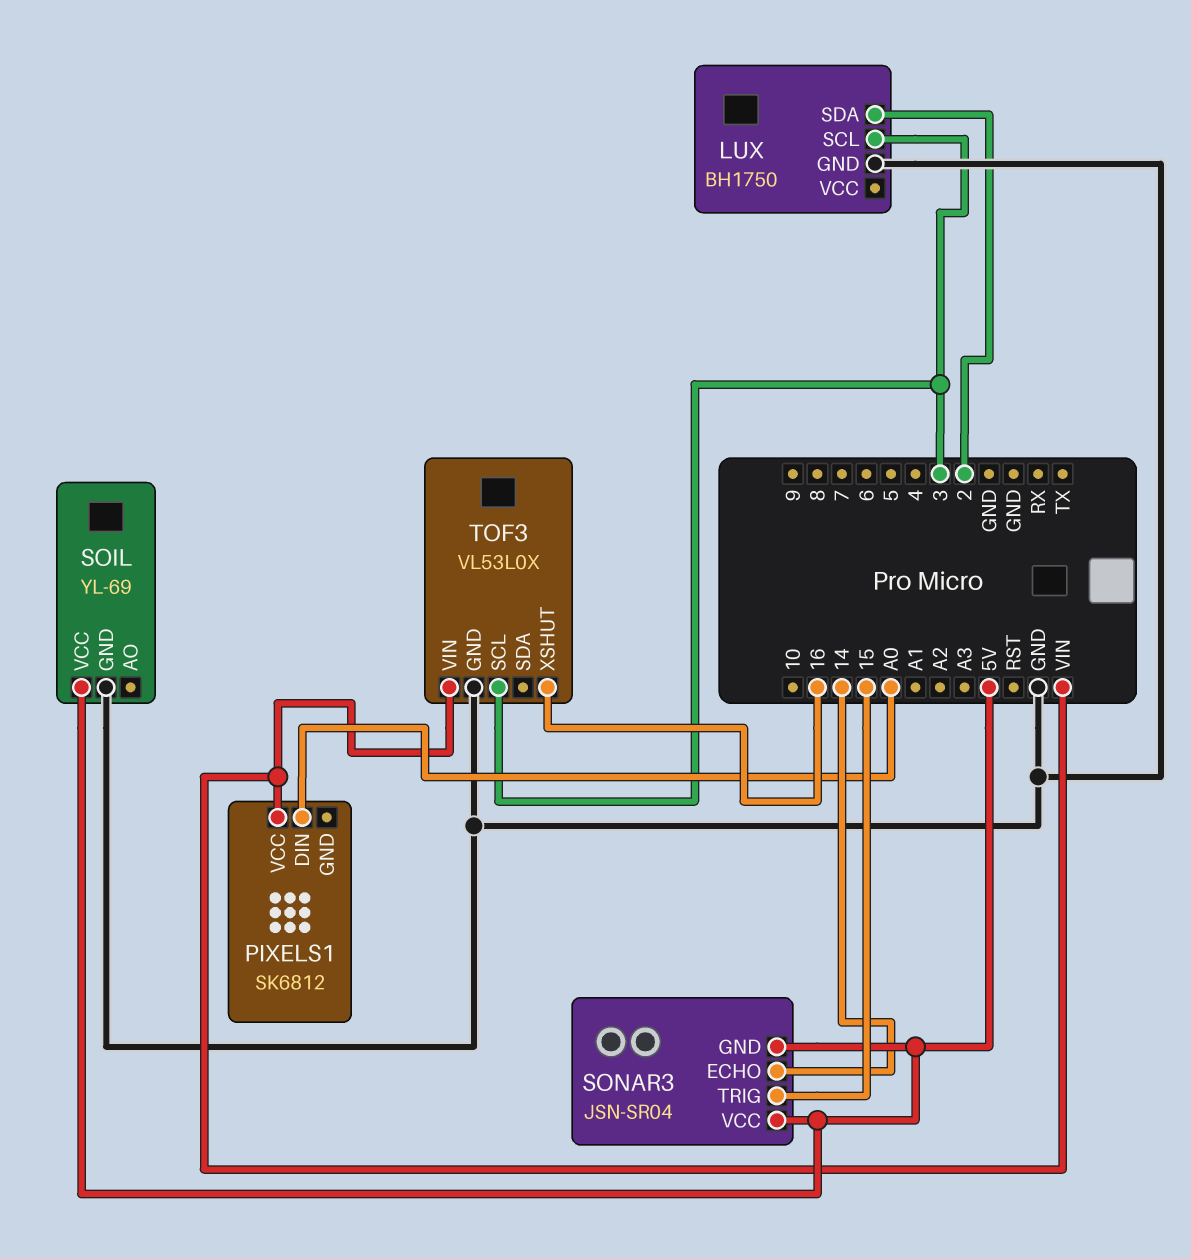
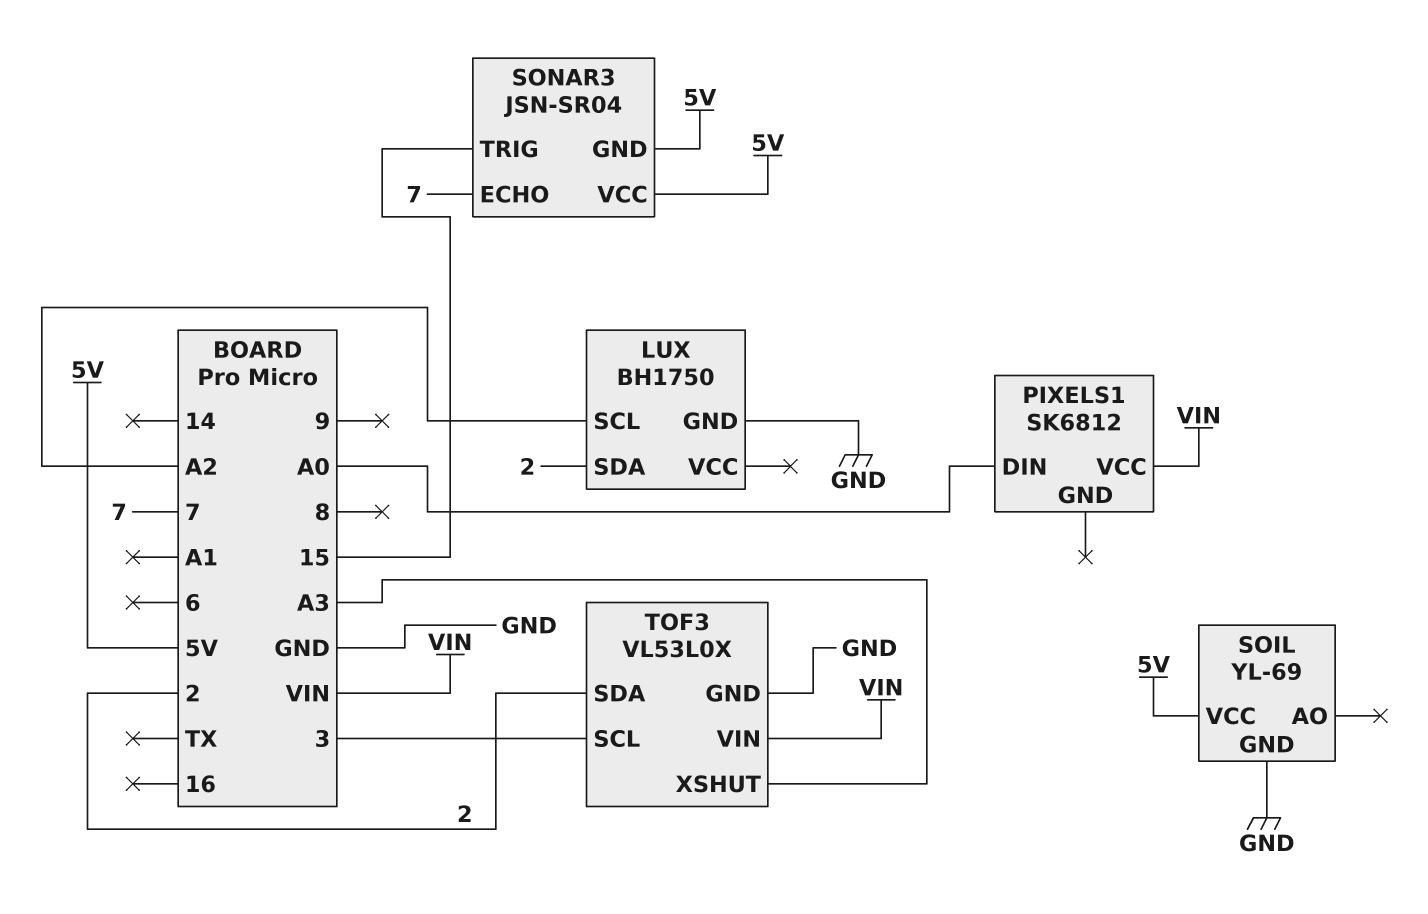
LUX pin SCL: 3 -> A2
SONAR3 pin ECHO: 14 -> 7
TOF3 pin SDA: none -> 2
TOF3 pin XSHUT: 16 -> A3

